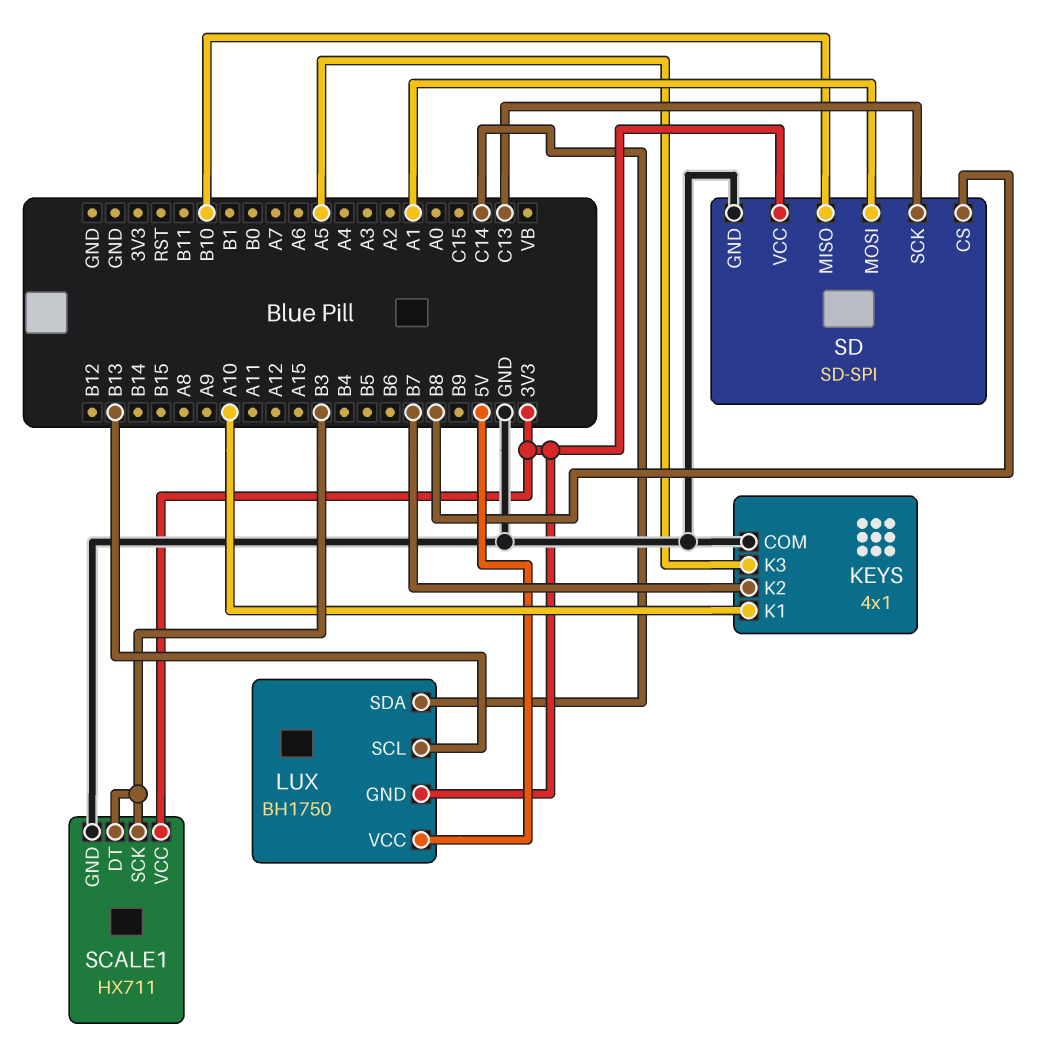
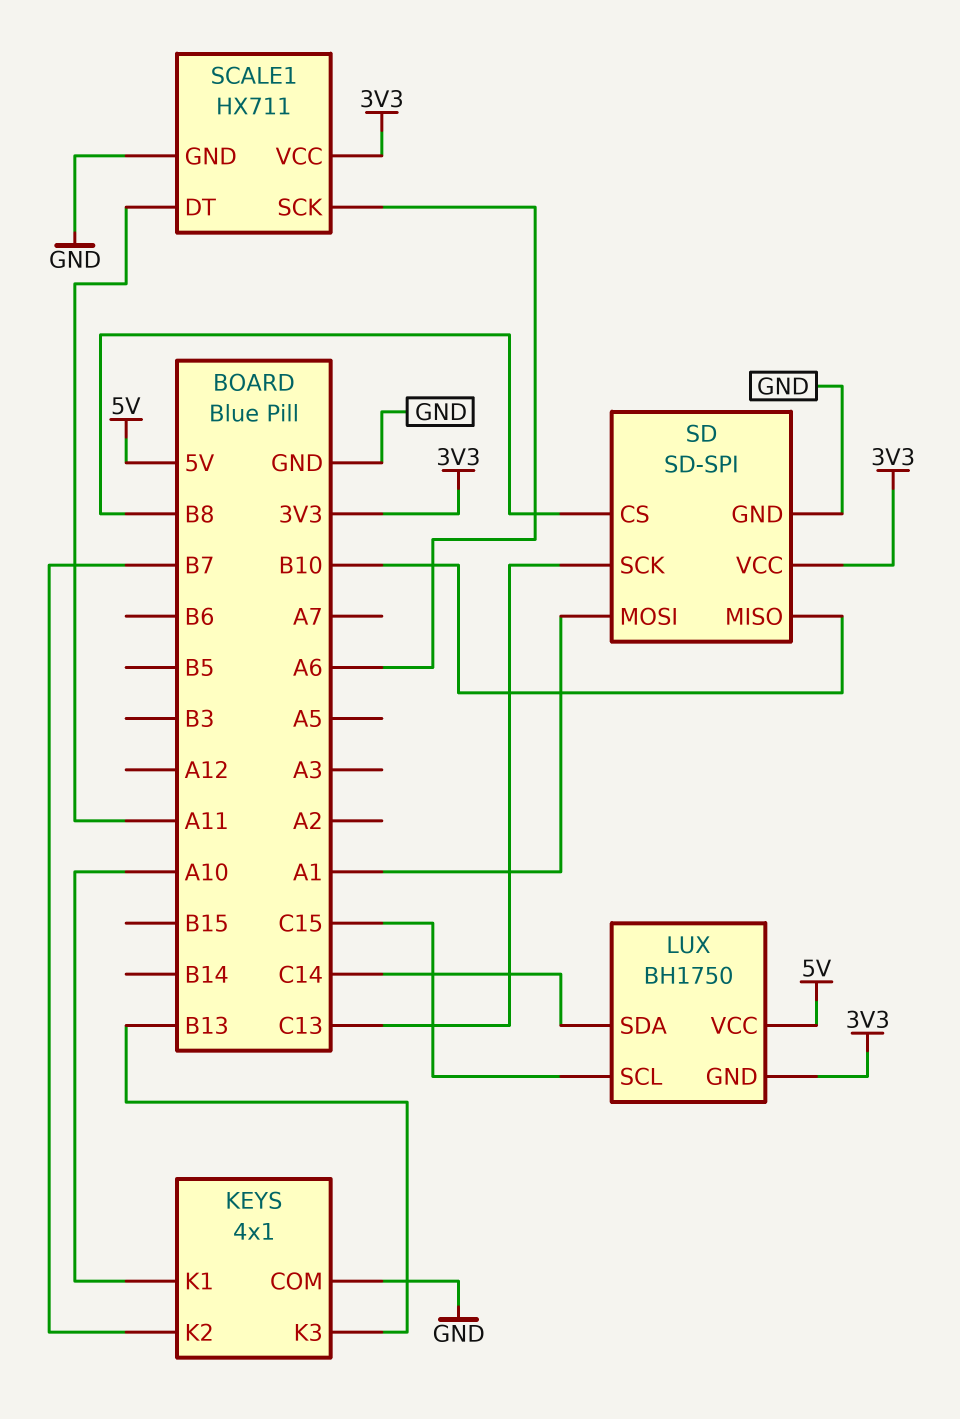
KEYS pin K3: A5 -> B13
LUX pin SCL: B13 -> C15
SCALE1 pin DT: B3 -> A11
SCALE1 pin SCK: B3 -> A6

